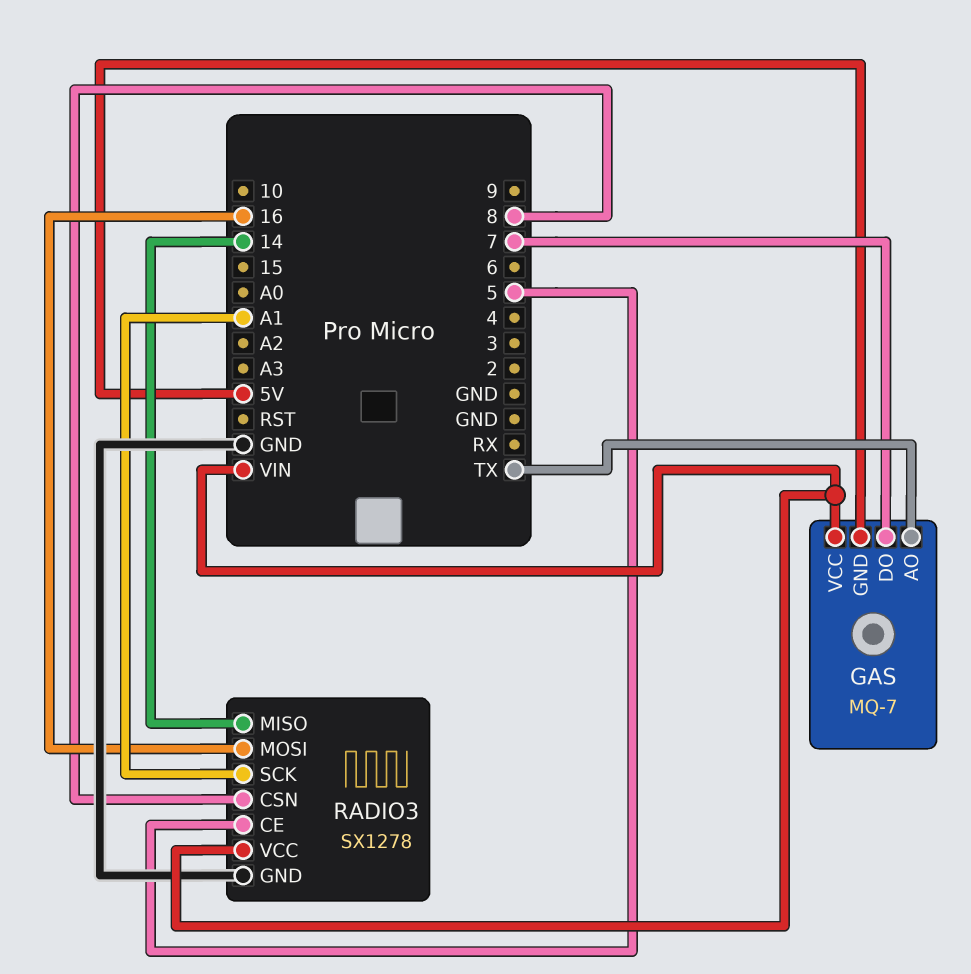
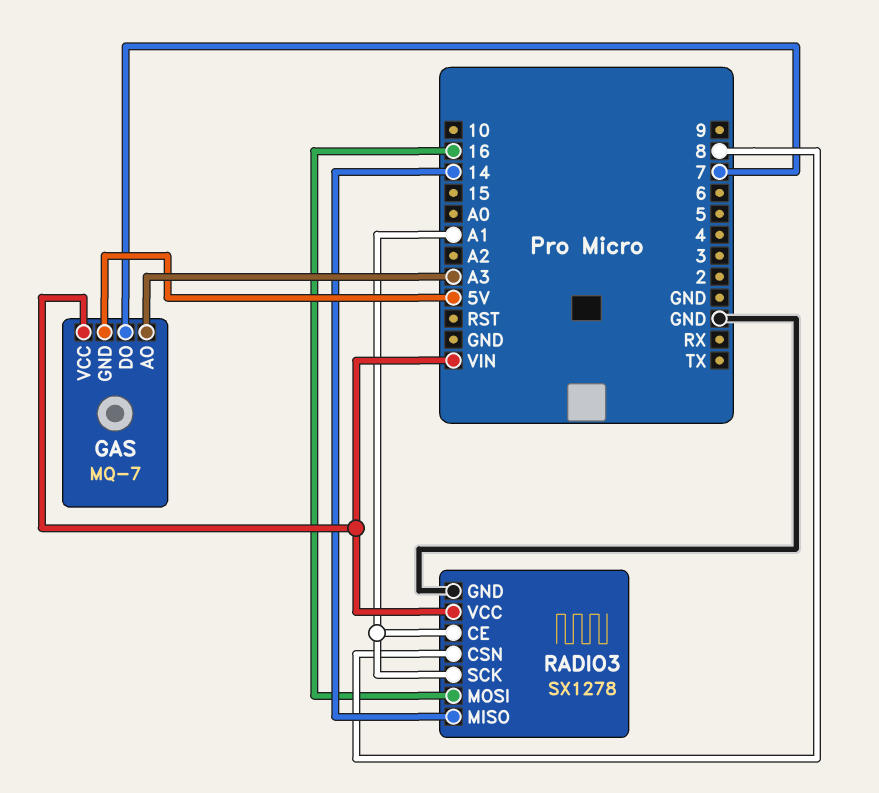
GAS pin AO: TX -> A3
RADIO3 pin CE: 5 -> A1

